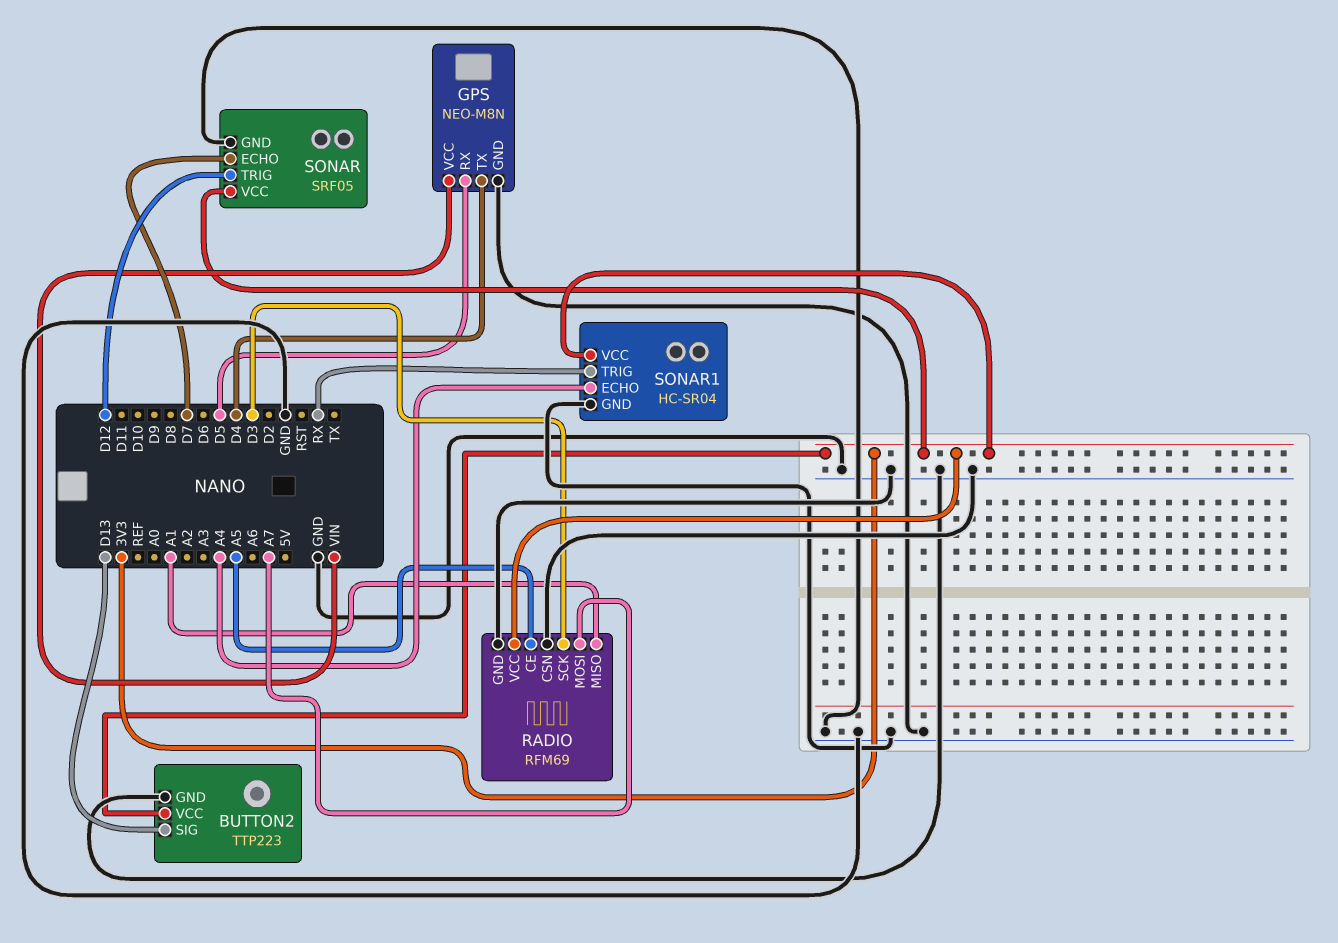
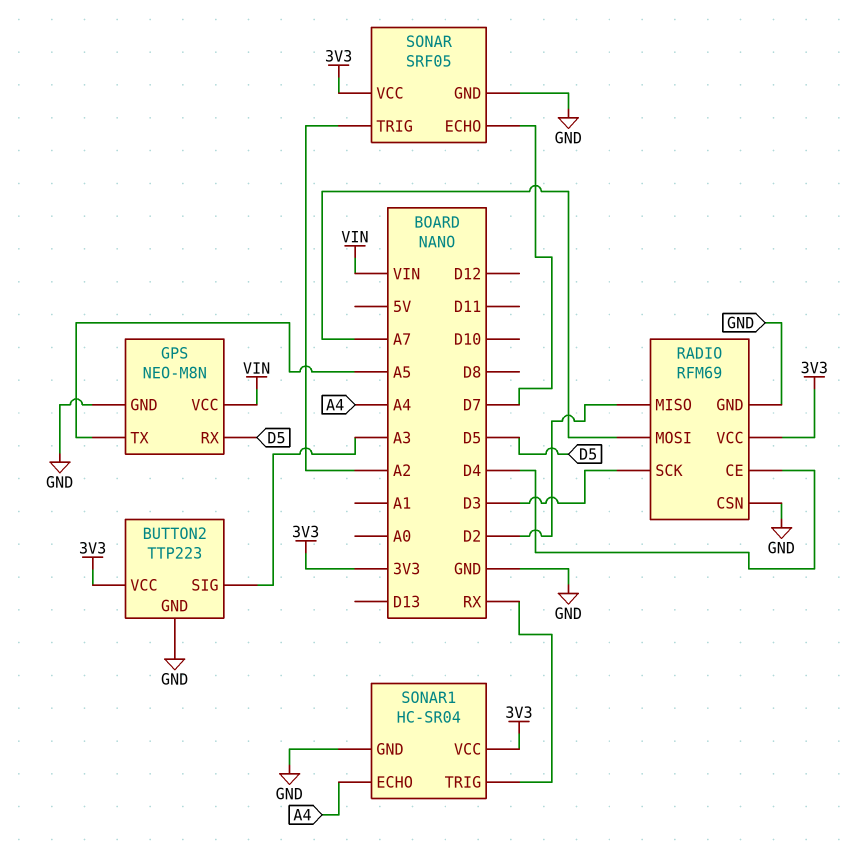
BUTTON2 pin SIG: D13 -> A3
GPS pin TX: D4 -> A5
RADIO pin CE: A5 -> D4
RADIO pin MISO: A1 -> D2
SONAR pin TRIG: D12 -> A2

